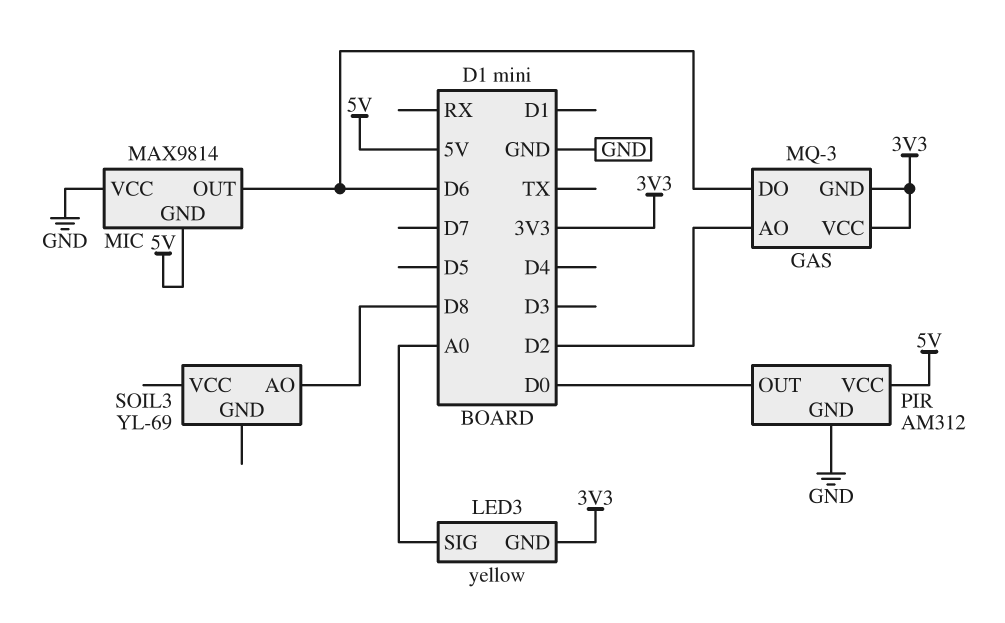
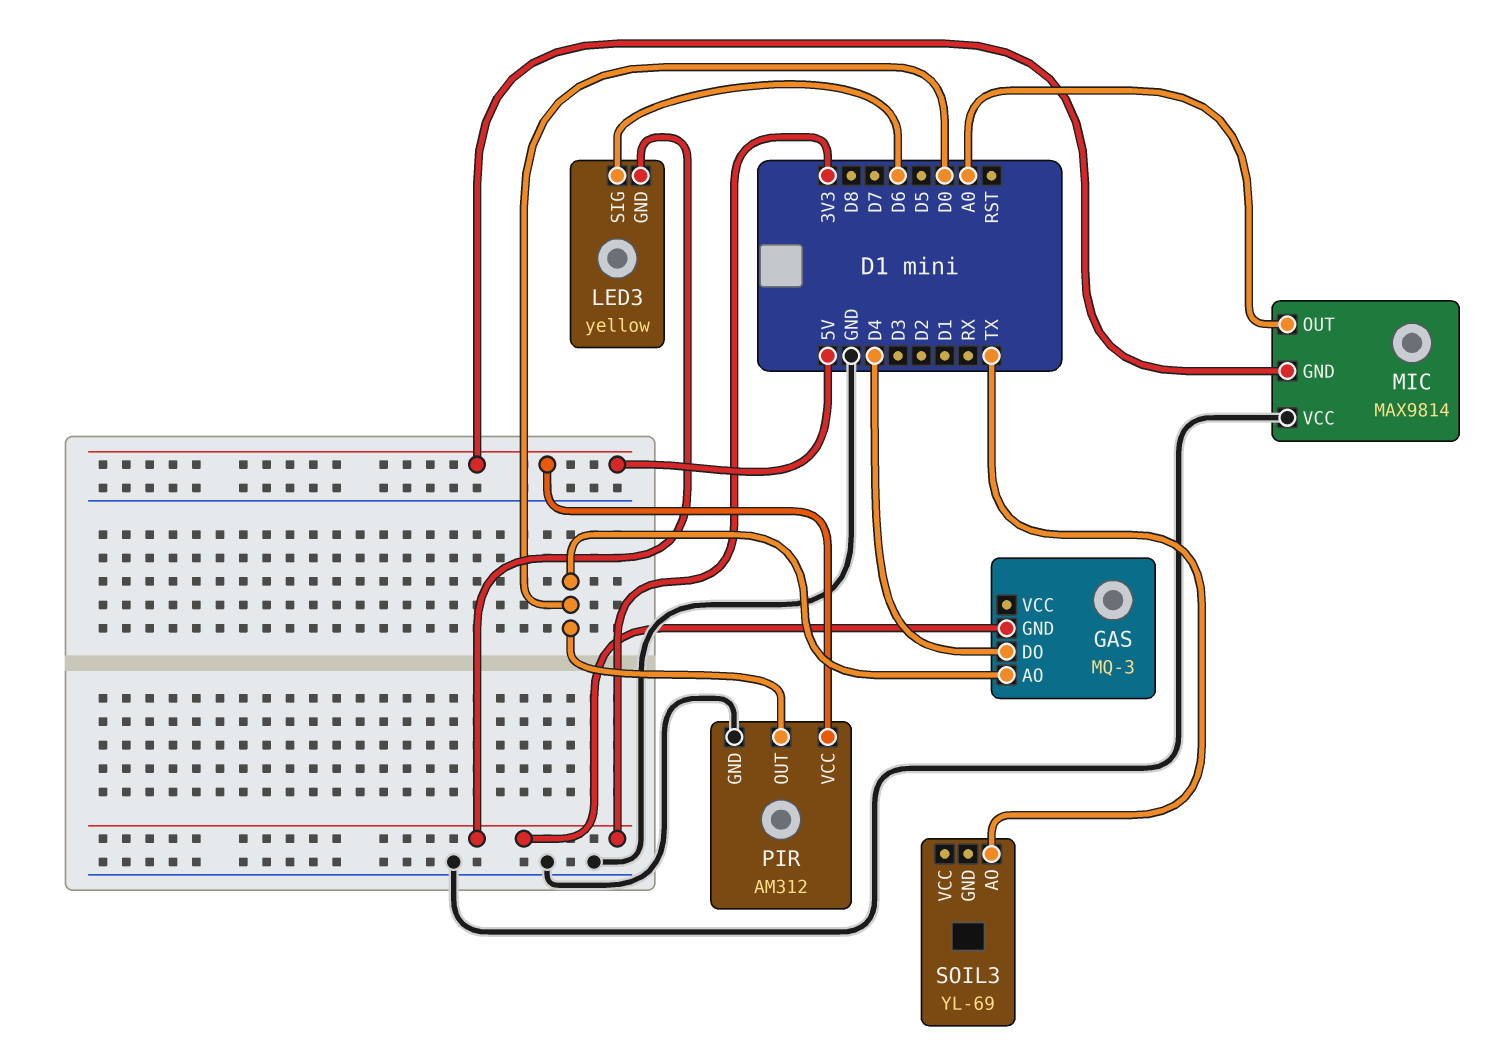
GAS pin AO: D2 -> D0
GAS pin DO: D6 -> D4
GAS pin VCC: 3V3 -> none
LED3 pin SIG: A0 -> D6
MIC pin OUT: D6 -> A0
SOIL3 pin AO: D8 -> TX

